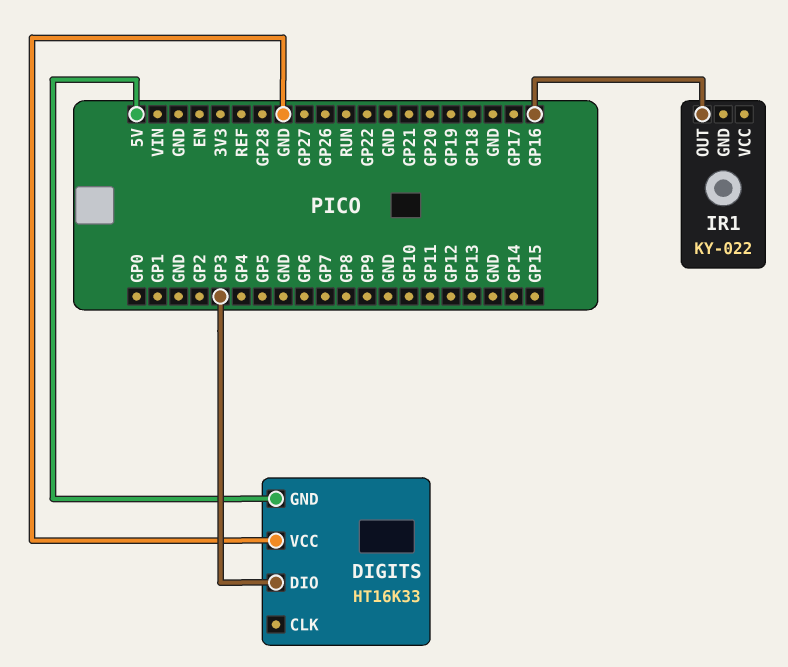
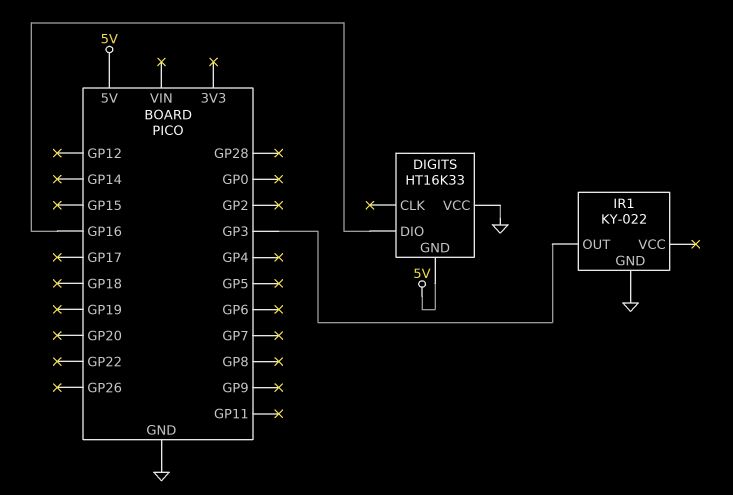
DIGITS pin DIO: GP3 -> GP16
IR1 pin GND: none -> GND
IR1 pin OUT: GP16 -> GP3

